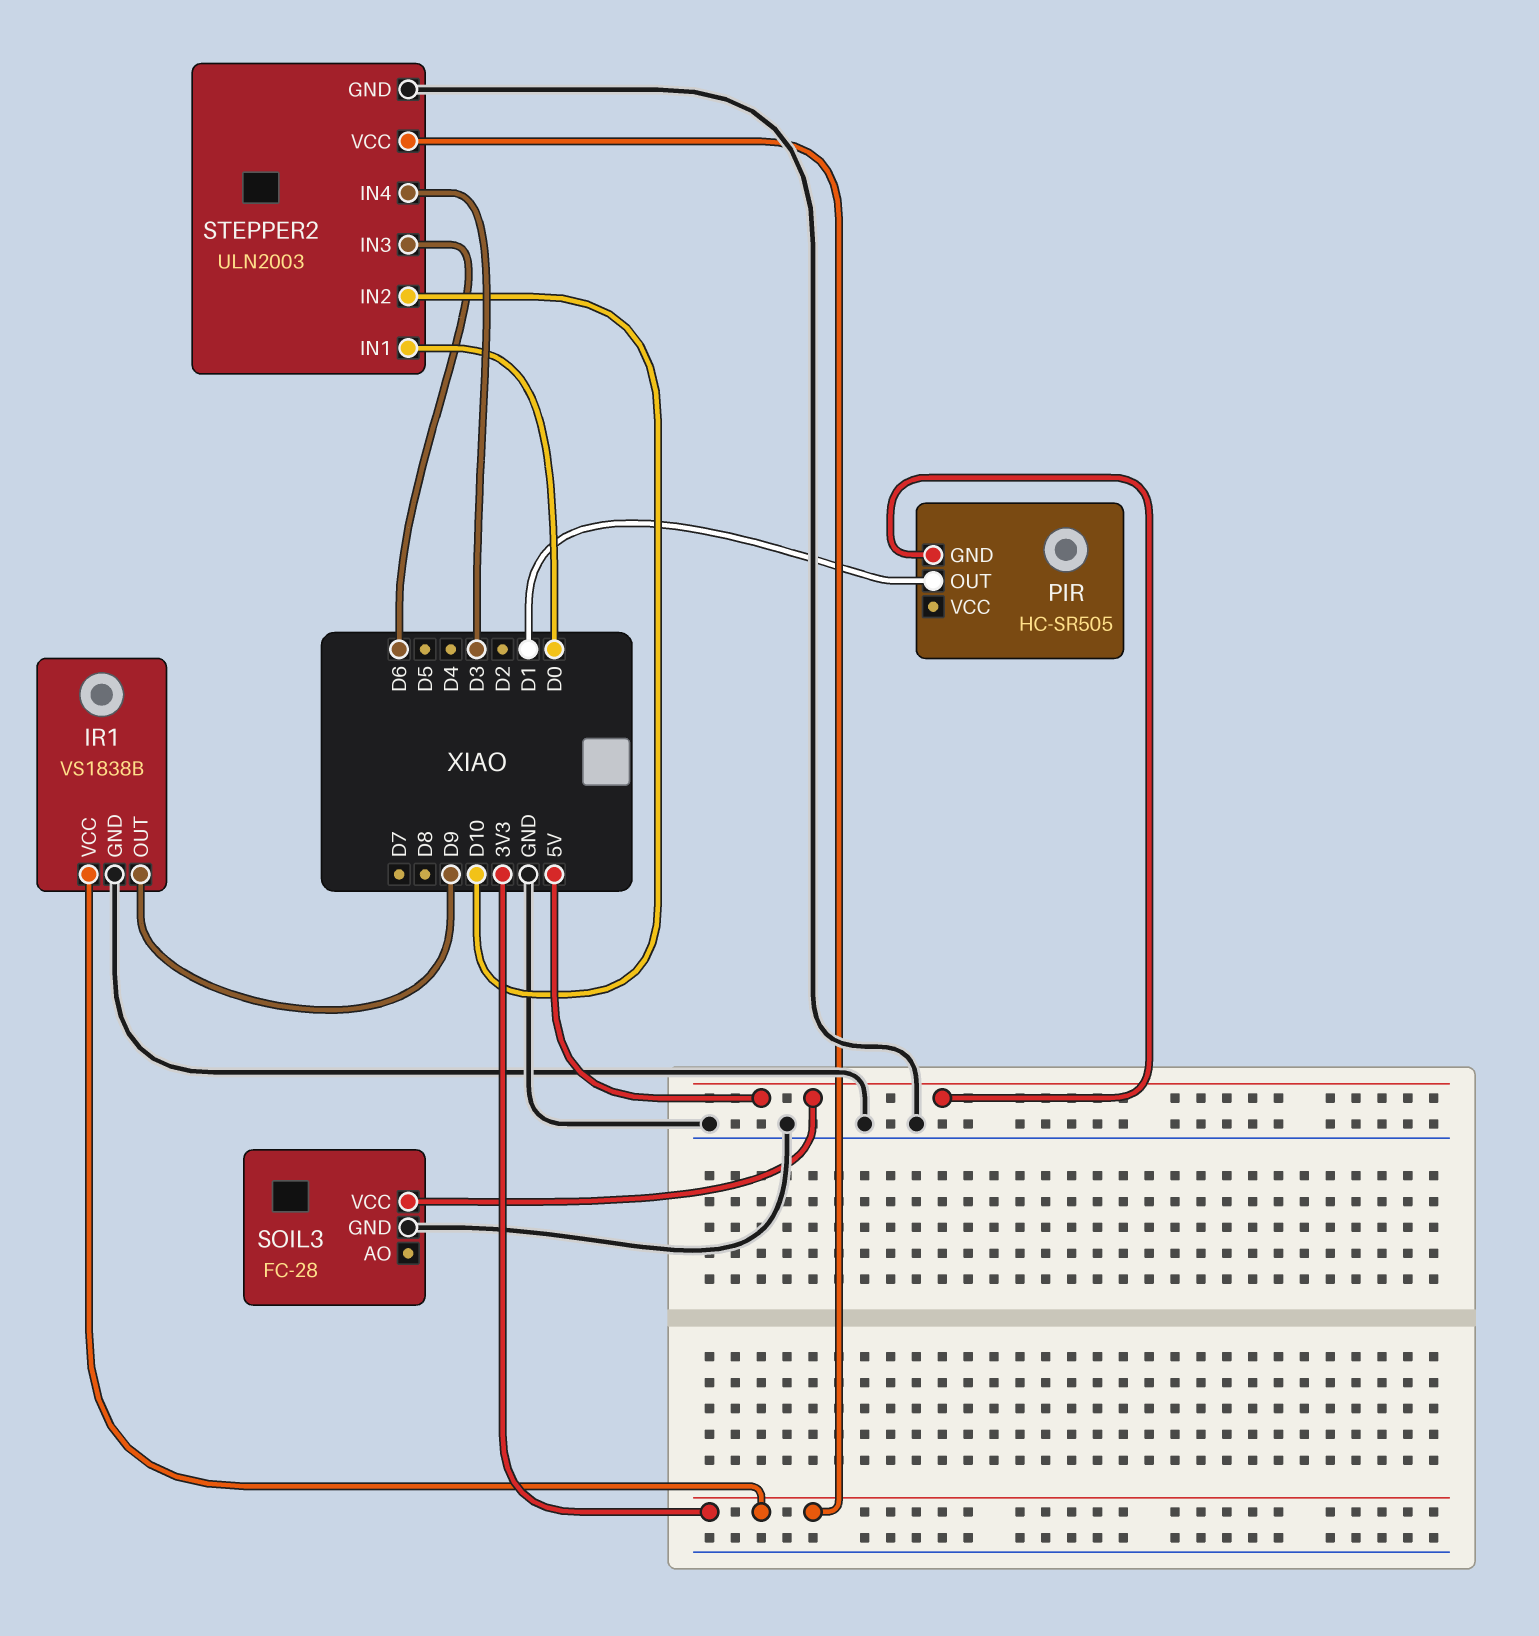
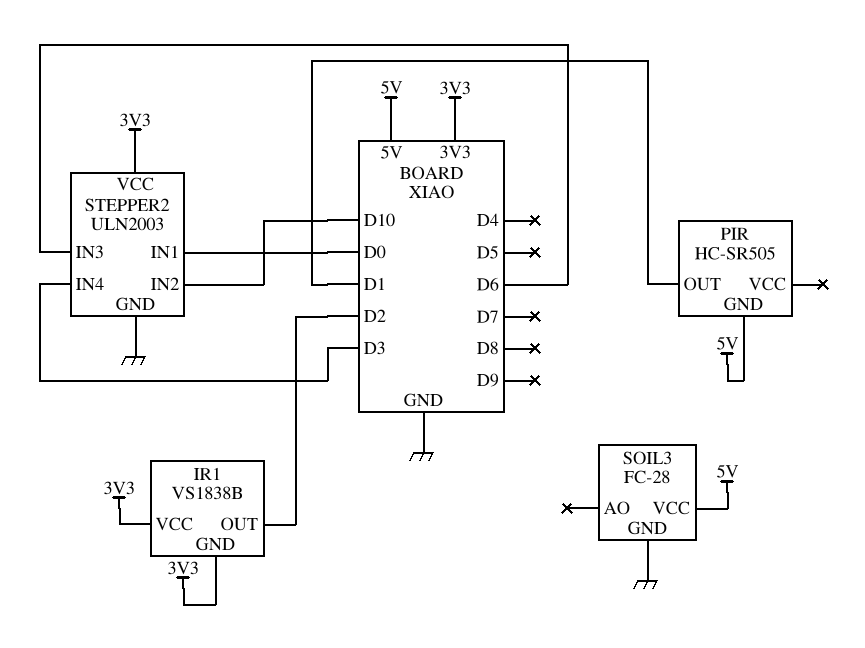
IR1 pin GND: GND -> 3V3
IR1 pin OUT: D9 -> D2

